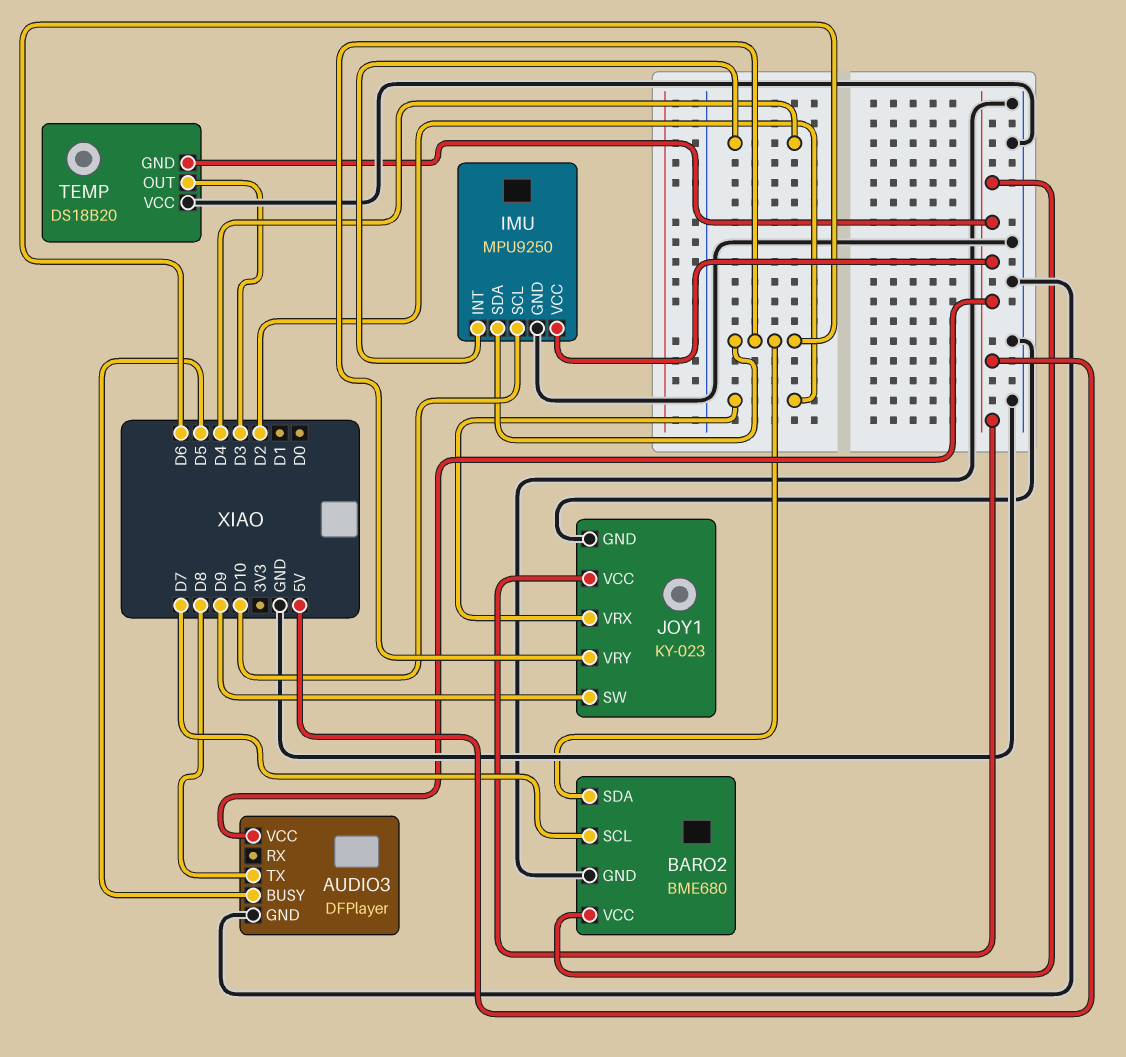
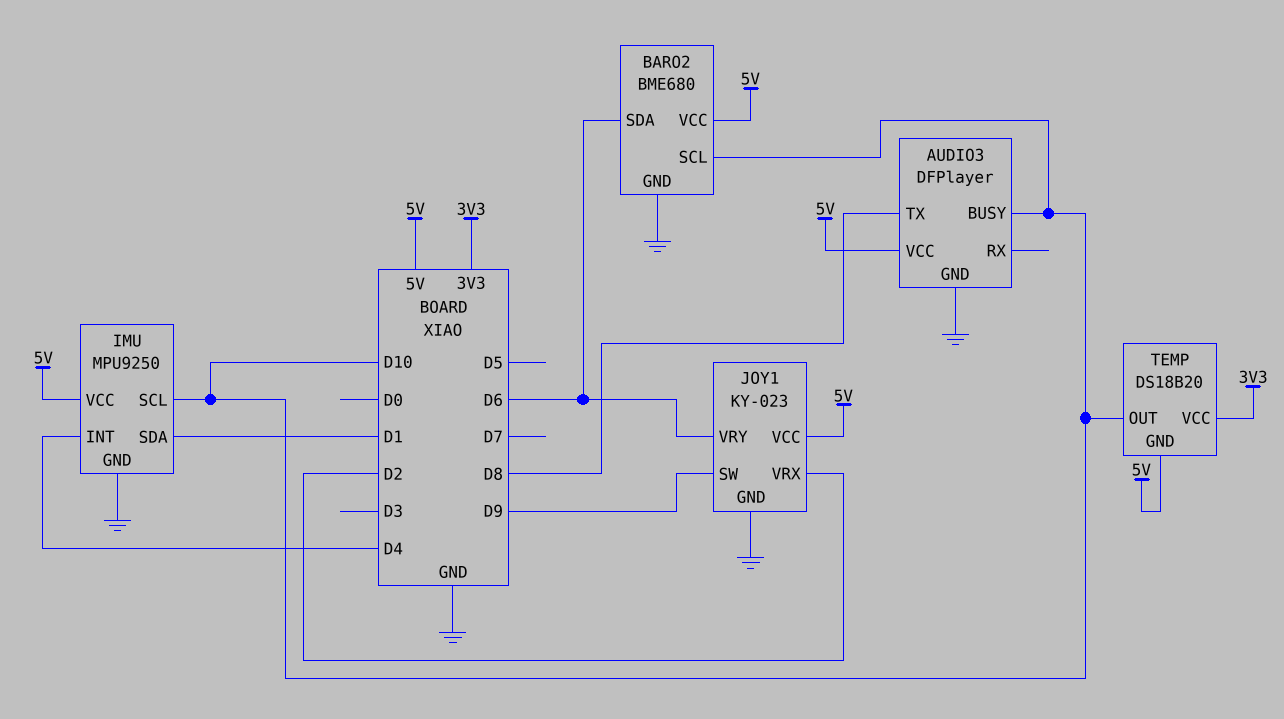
AUDIO3 pin BUSY: D5 -> D10
BARO2 pin SCL: D7 -> D10
IMU pin SDA: D6 -> D1
TEMP pin OUT: D3 -> D10
TEMP pin VCC: GND -> 3V3

